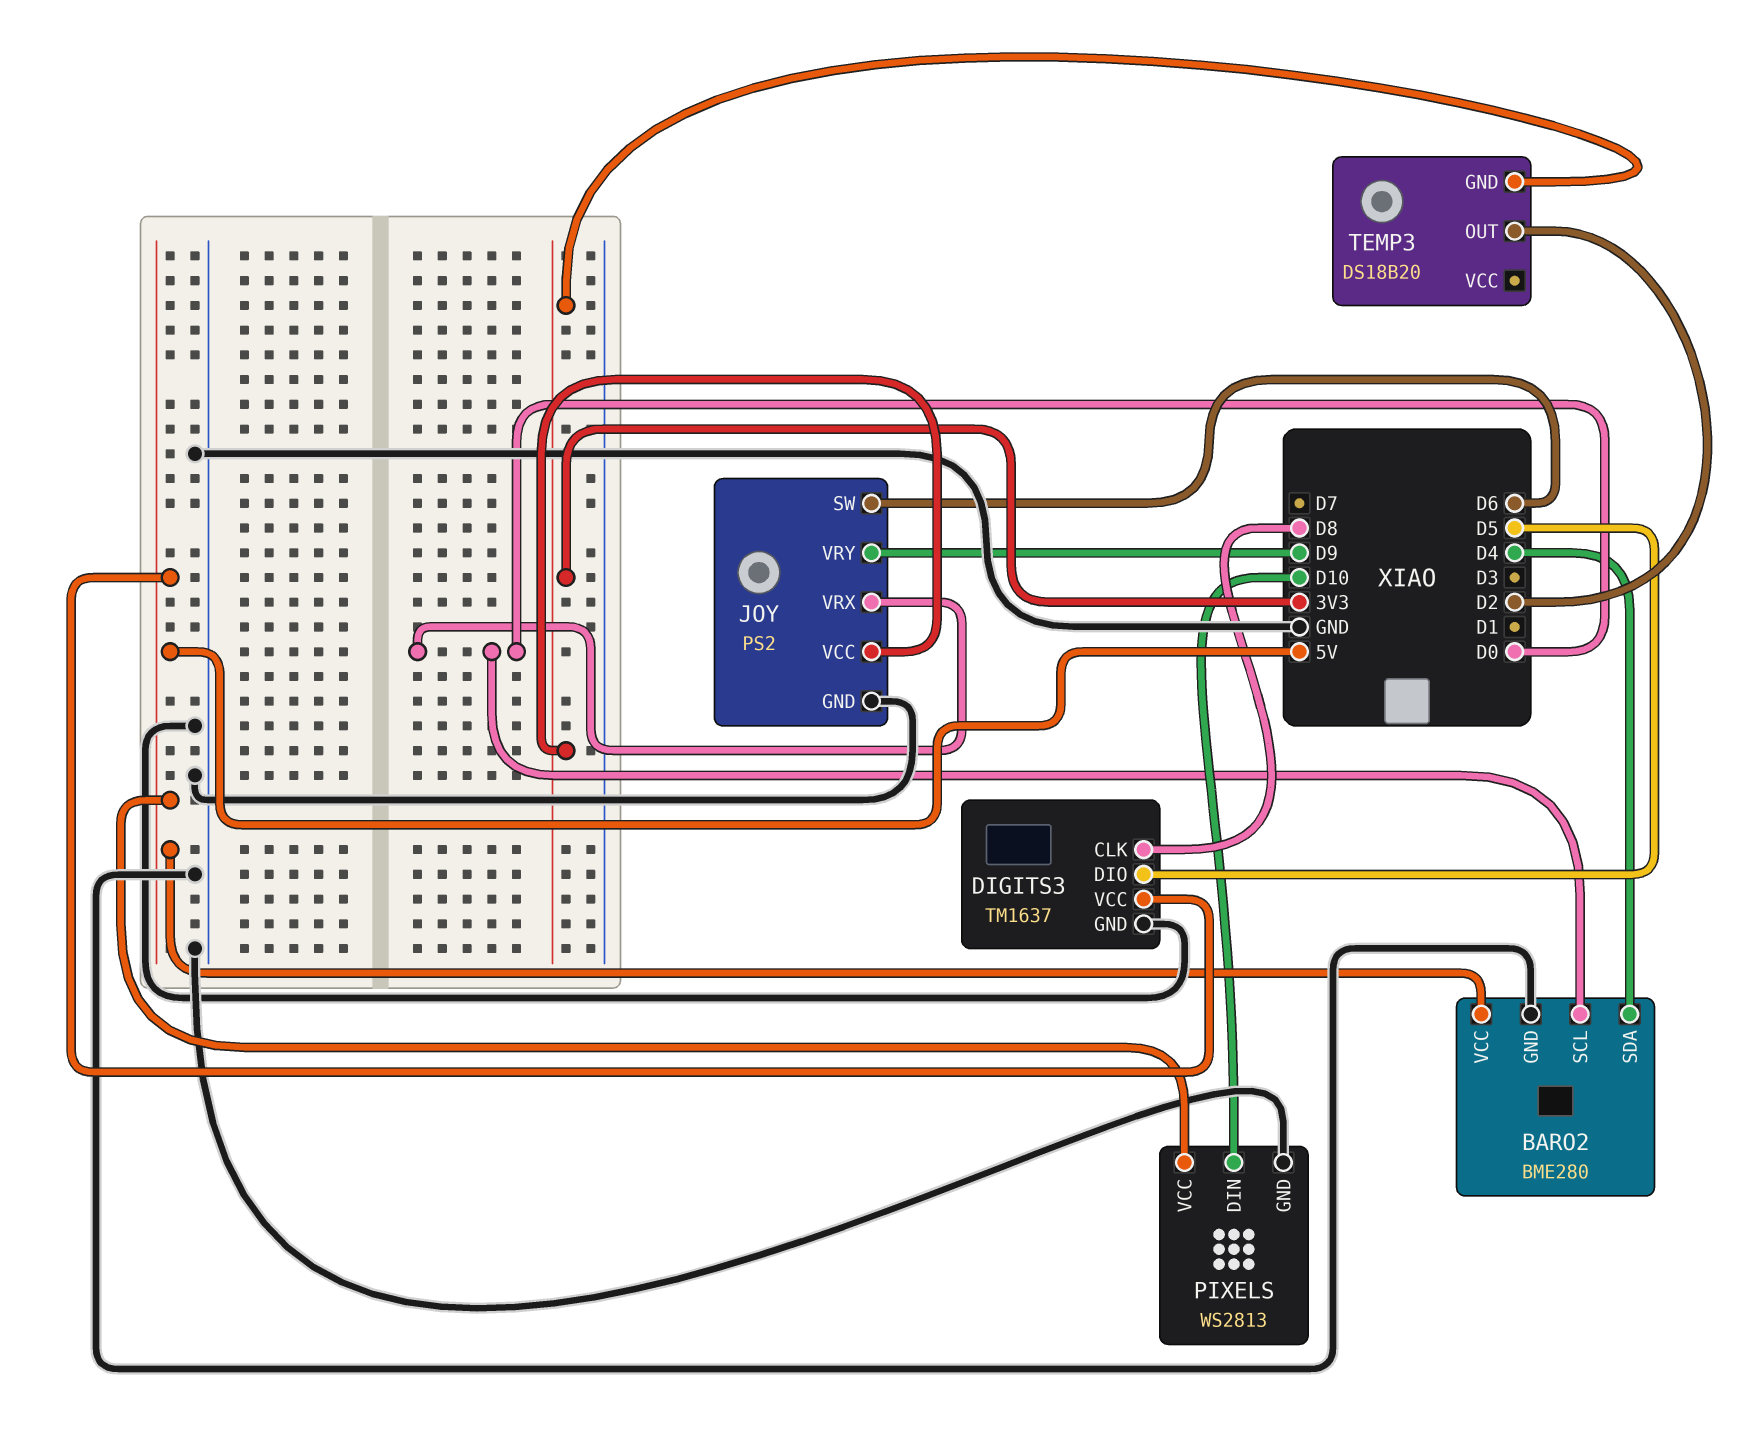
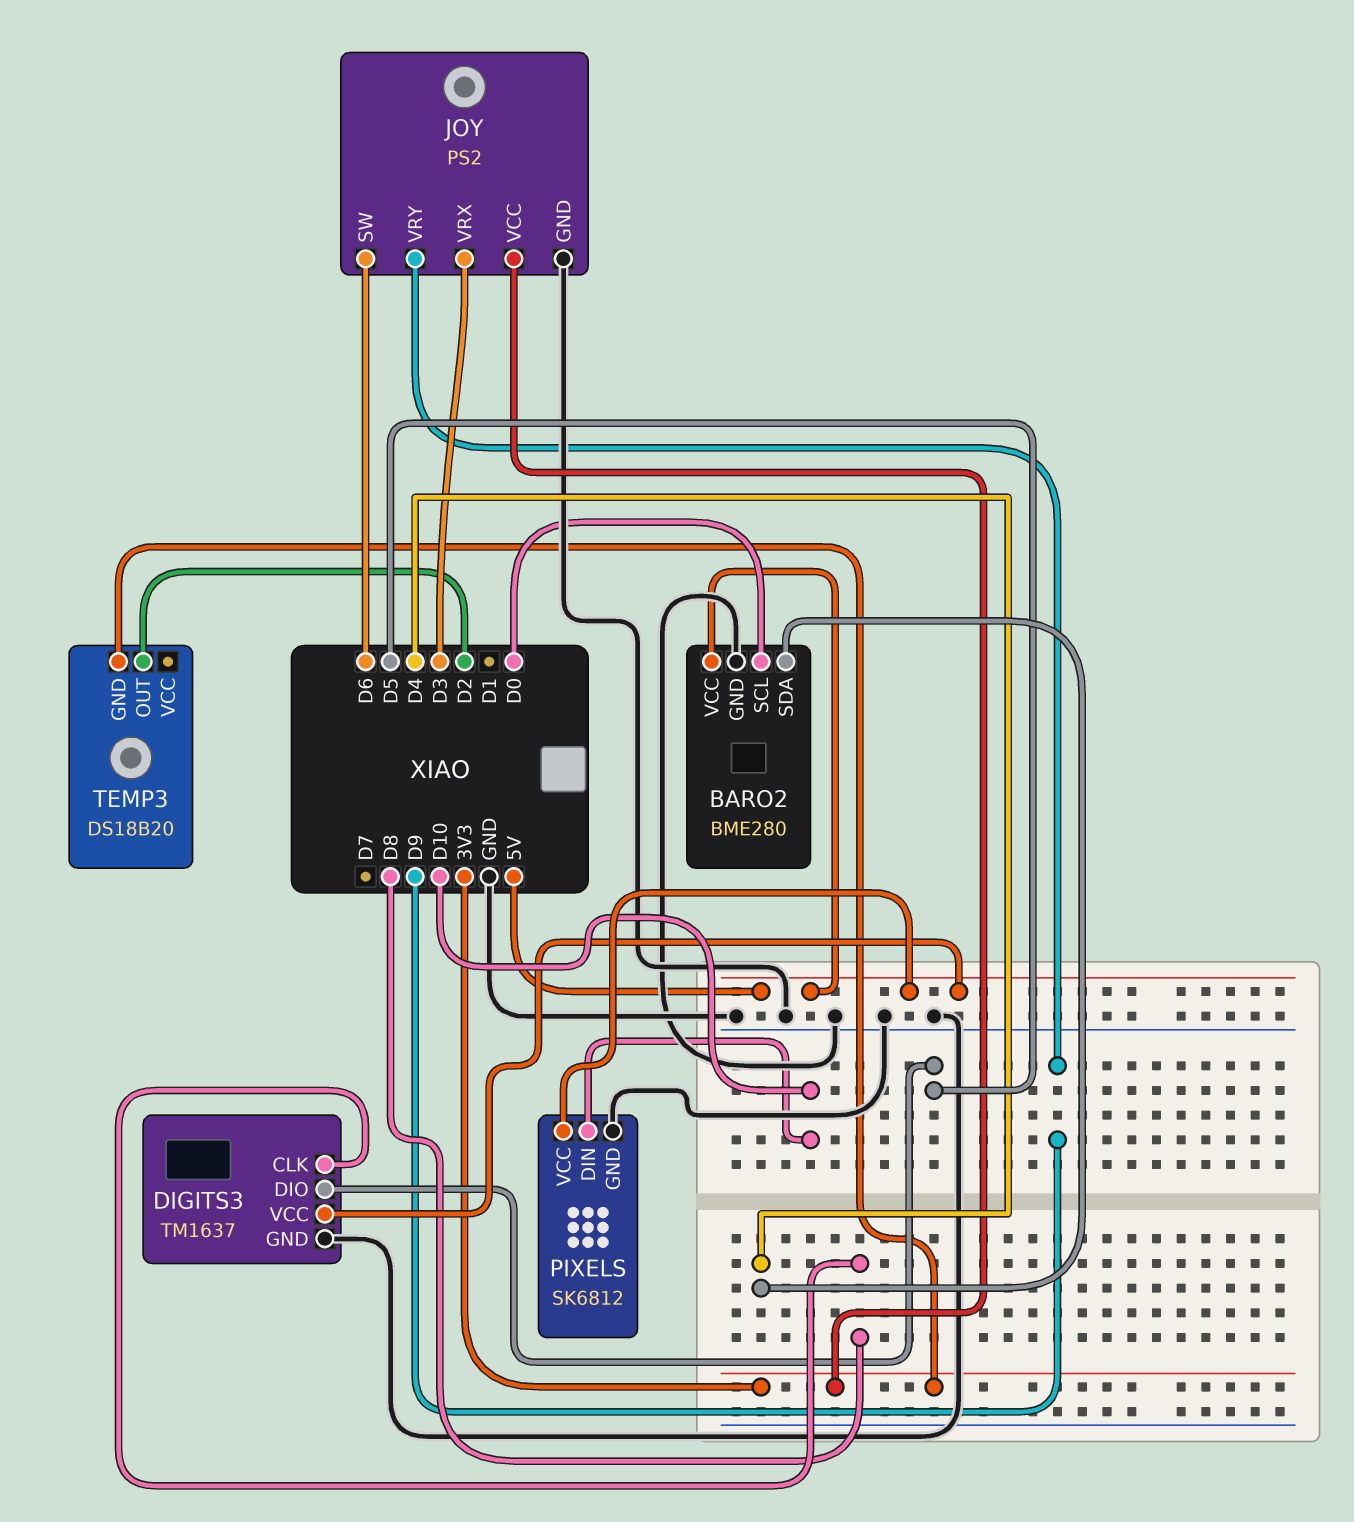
JOY pin VRX: D0 -> D3
PIXELS: WS2813 -> SK6812

